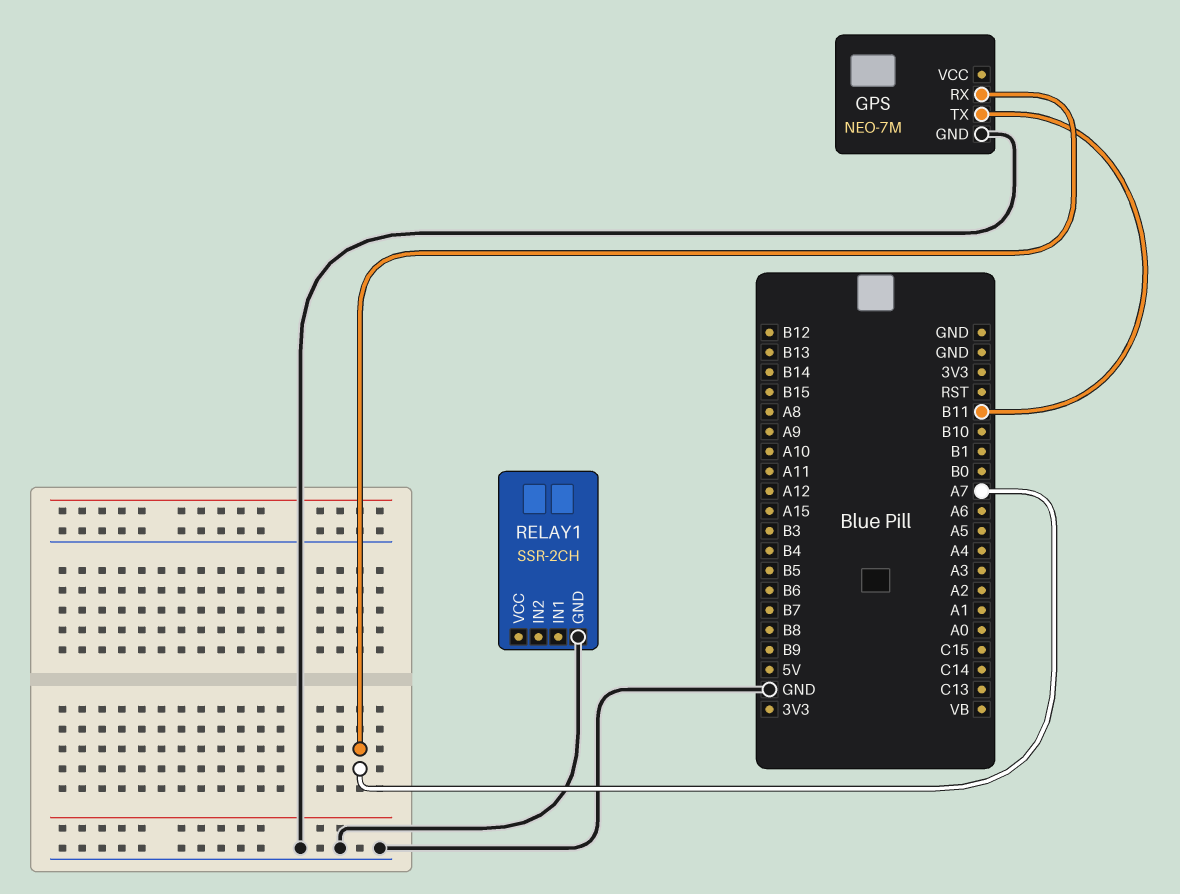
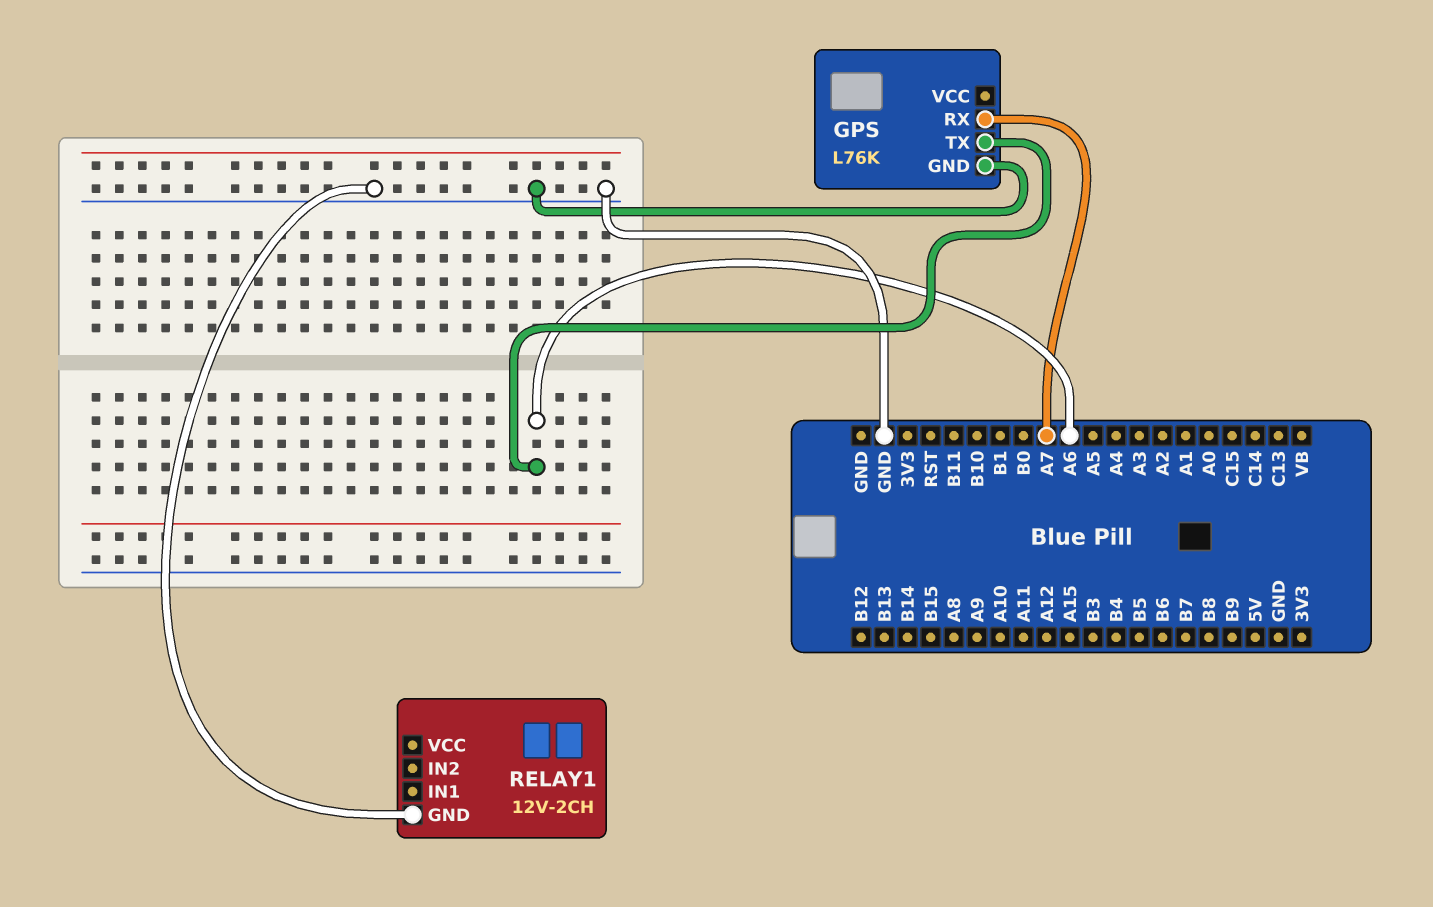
GPS: NEO-7M -> L76K
GPS pin TX: B11 -> A6
RELAY1: SSR-2CH -> 12V-2CH

